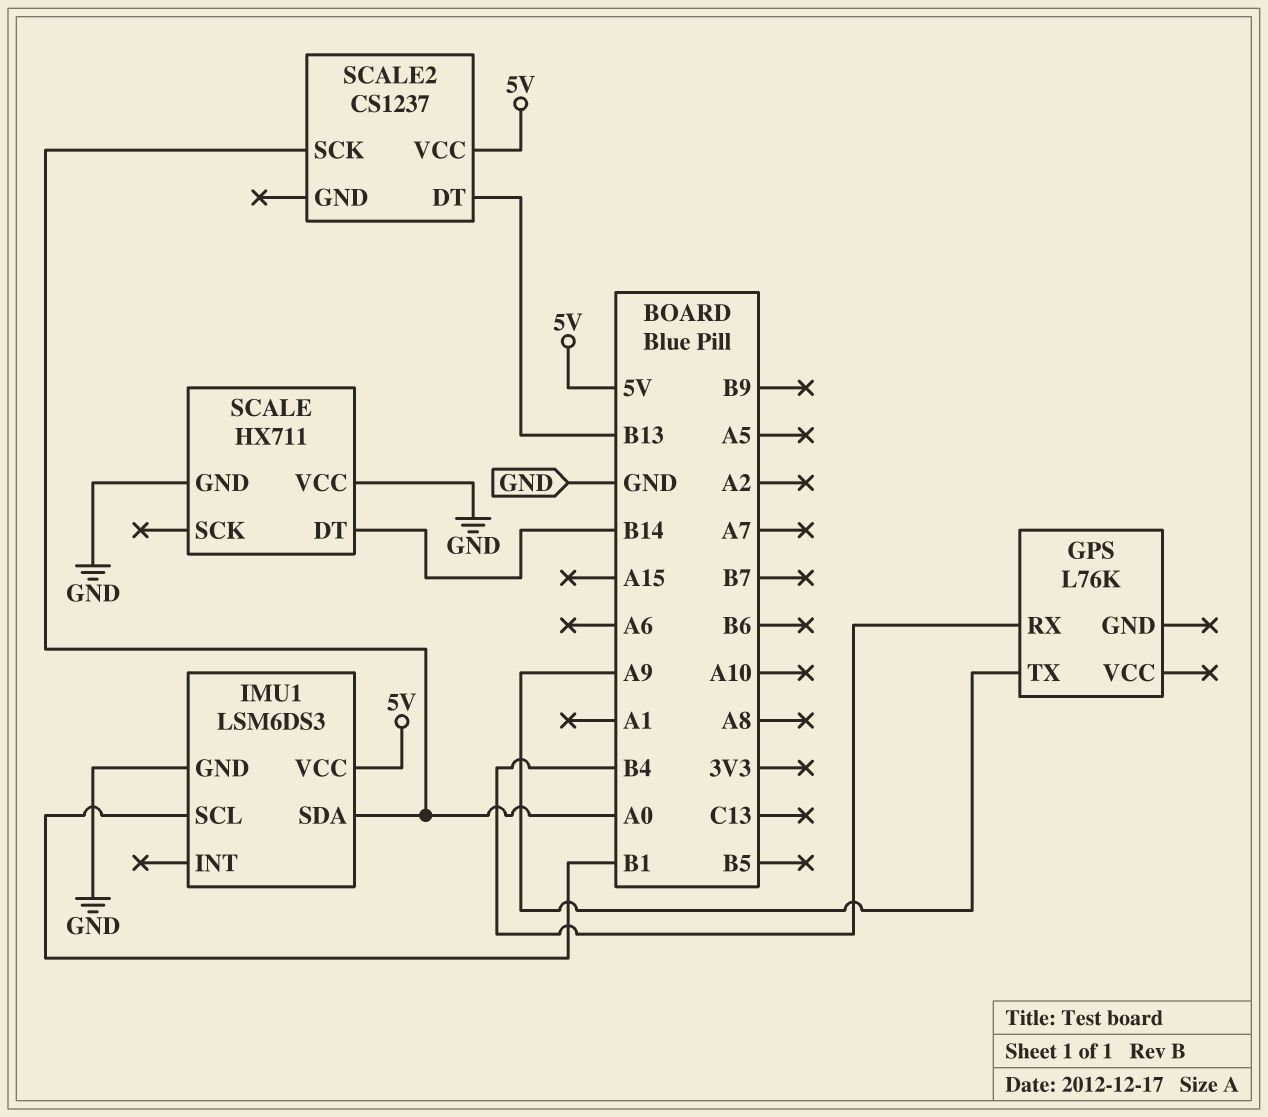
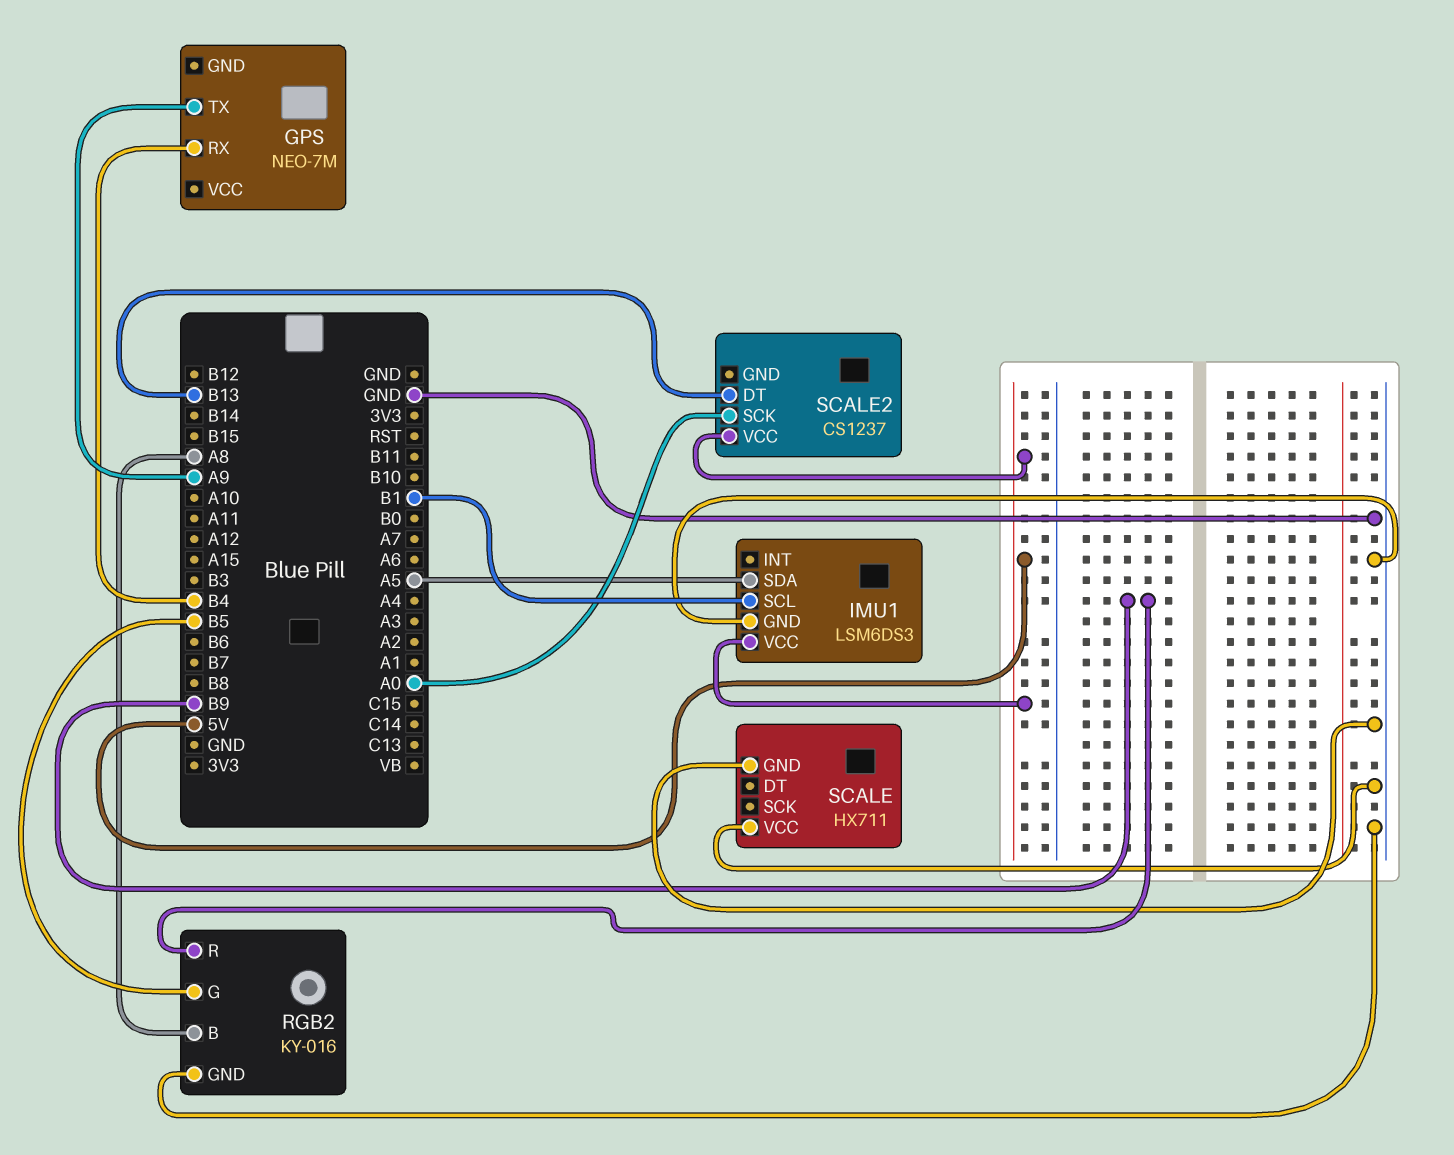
GPS: L76K -> NEO-7M
IMU1 pin SDA: A0 -> A5
RGB2: none -> KY-016
RGB2 pin B: none -> A8
RGB2 pin G: none -> B5
RGB2 pin GND: none -> GND
RGB2 pin R: none -> B9
SCALE pin DT: B14 -> none

